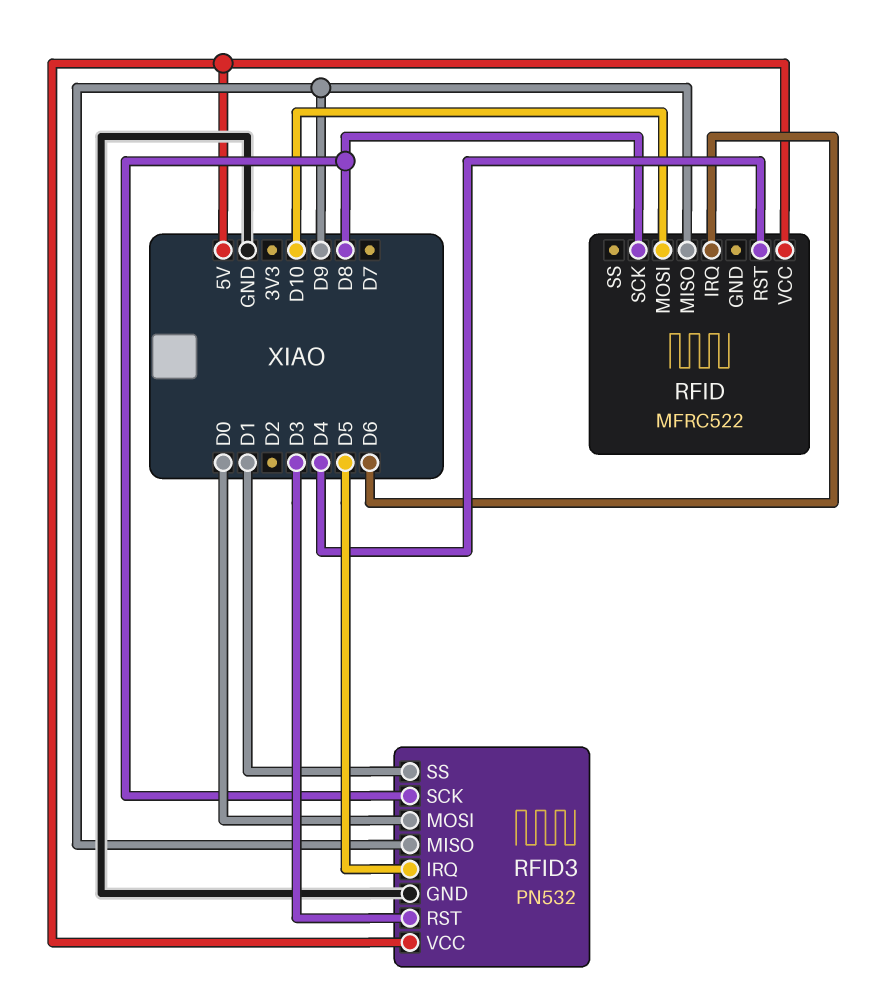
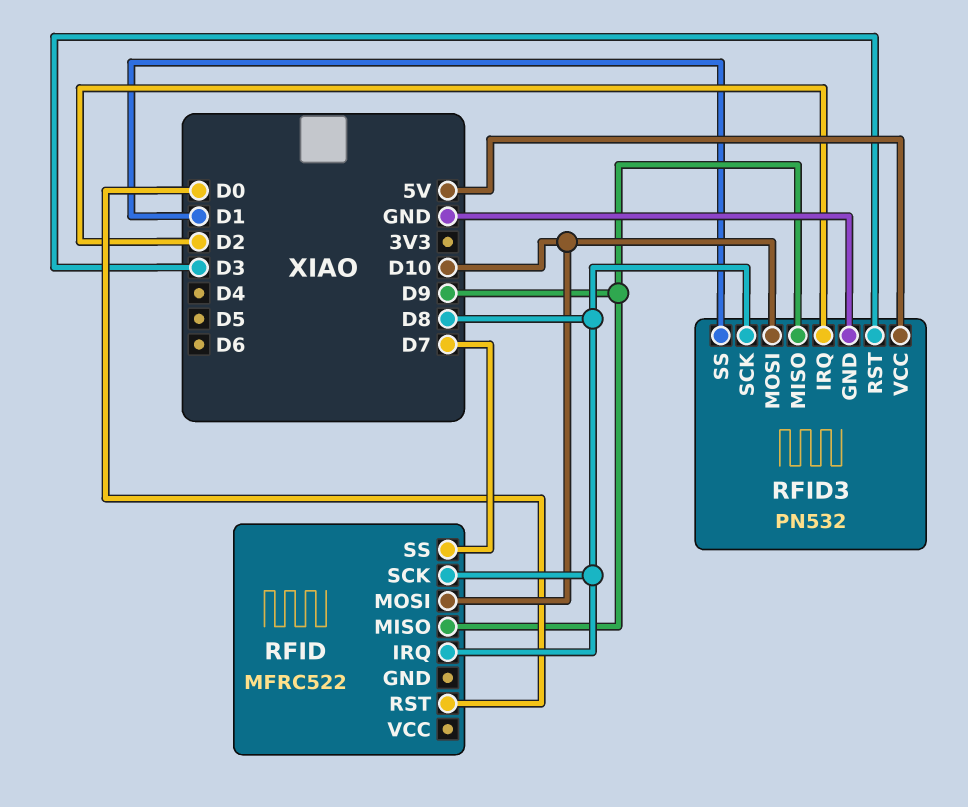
RFID pin IRQ: D6 -> D8
RFID pin RST: D4 -> D0
RFID pin SS: none -> D7
RFID pin VCC: 5V -> none
RFID3 pin IRQ: D5 -> D2
RFID3 pin MOSI: D0 -> D10

